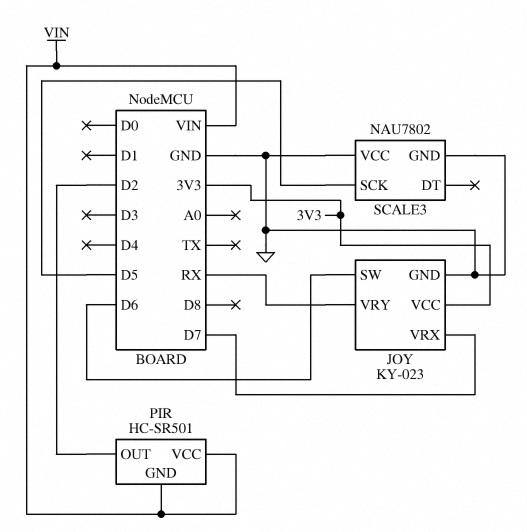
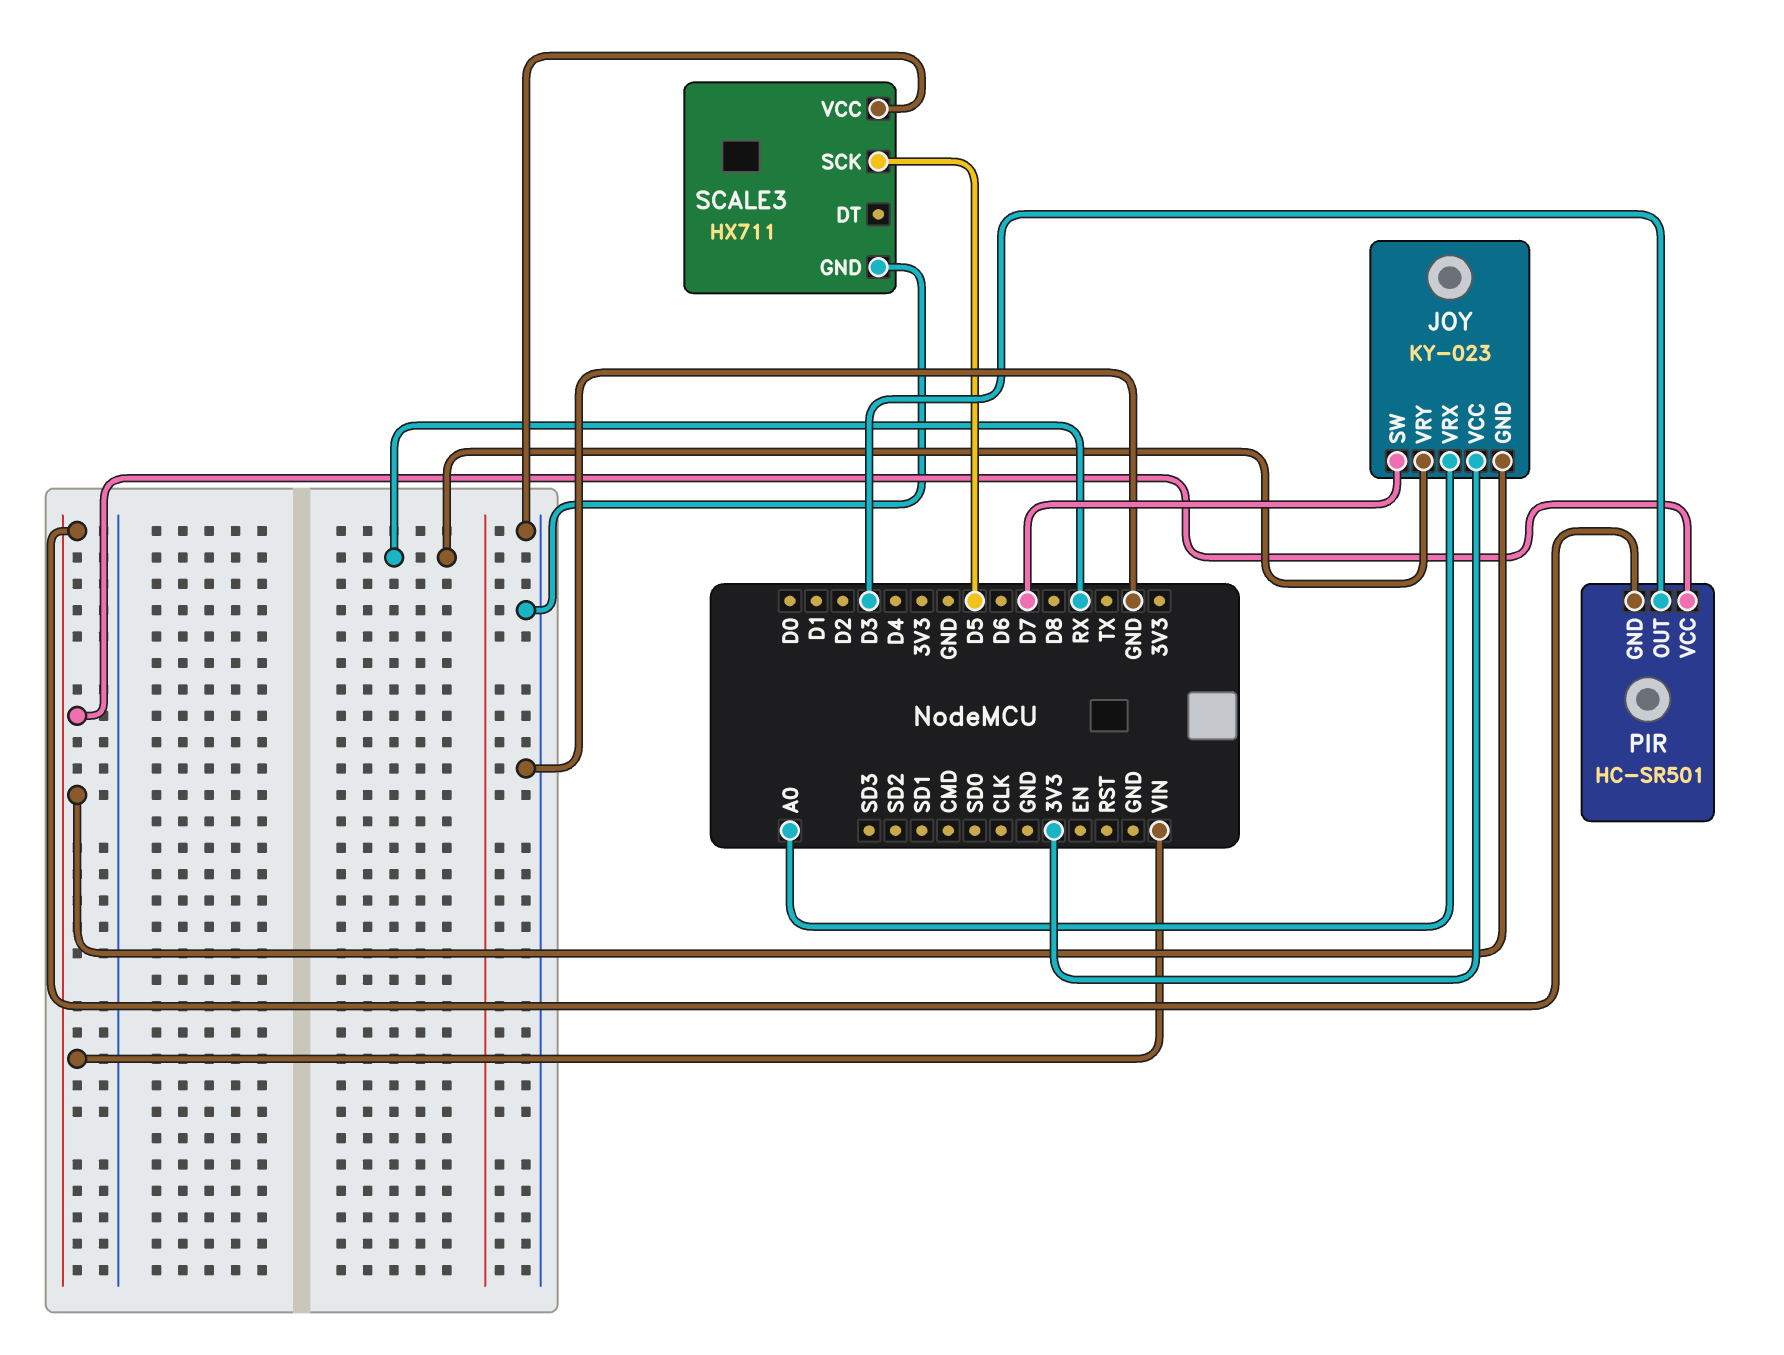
JOY pin GND: GND -> VIN
JOY pin SW: D6 -> D7
JOY pin VRX: D7 -> A0
PIR pin OUT: D2 -> D3
SCALE3: NAU7802 -> HX711

